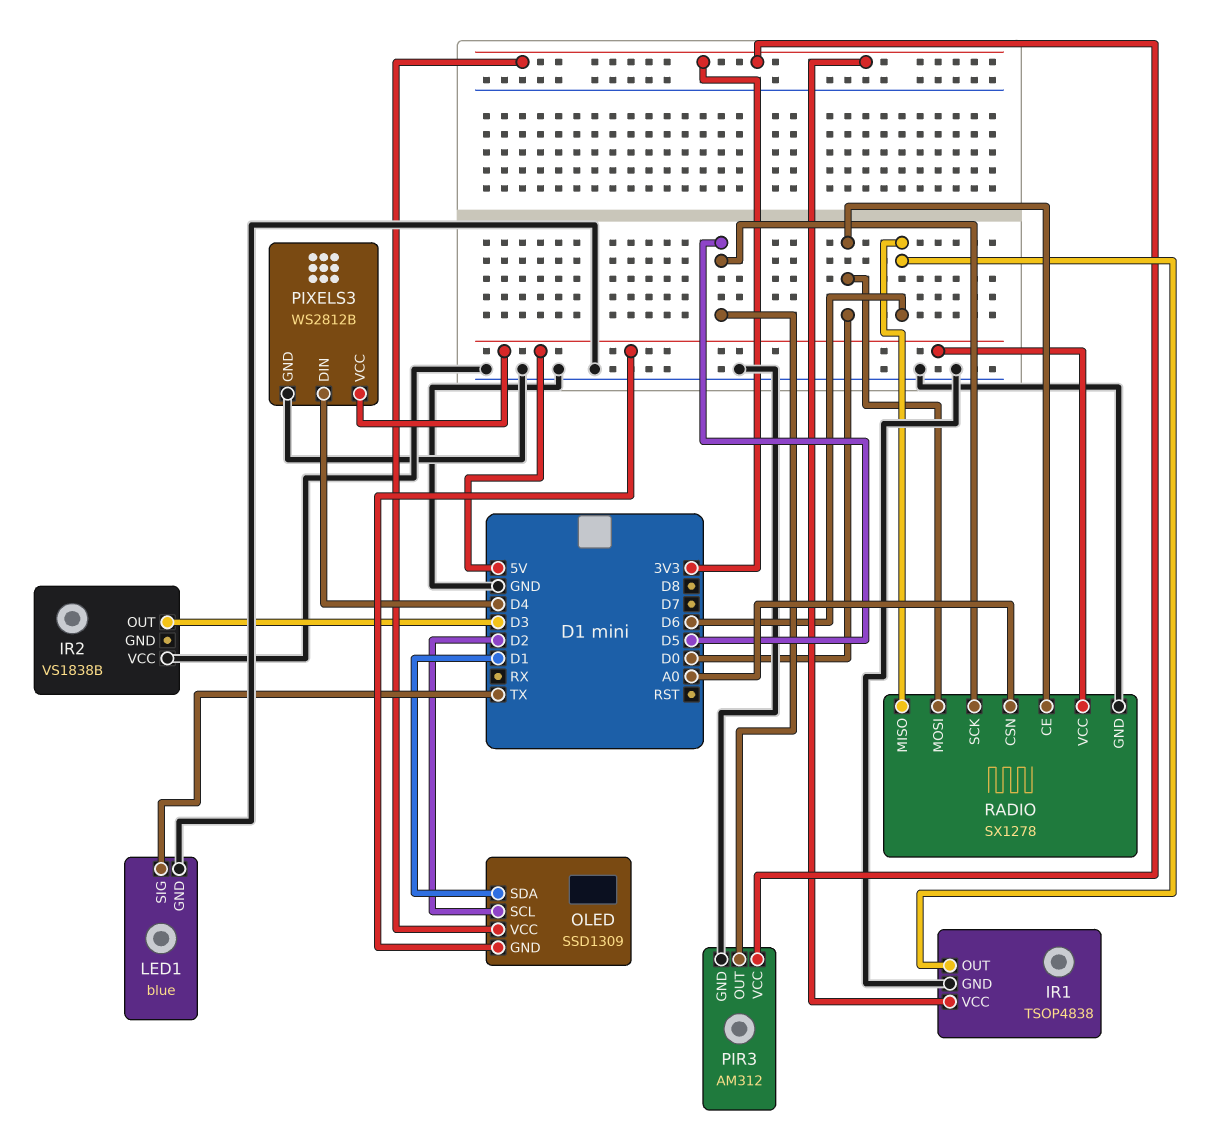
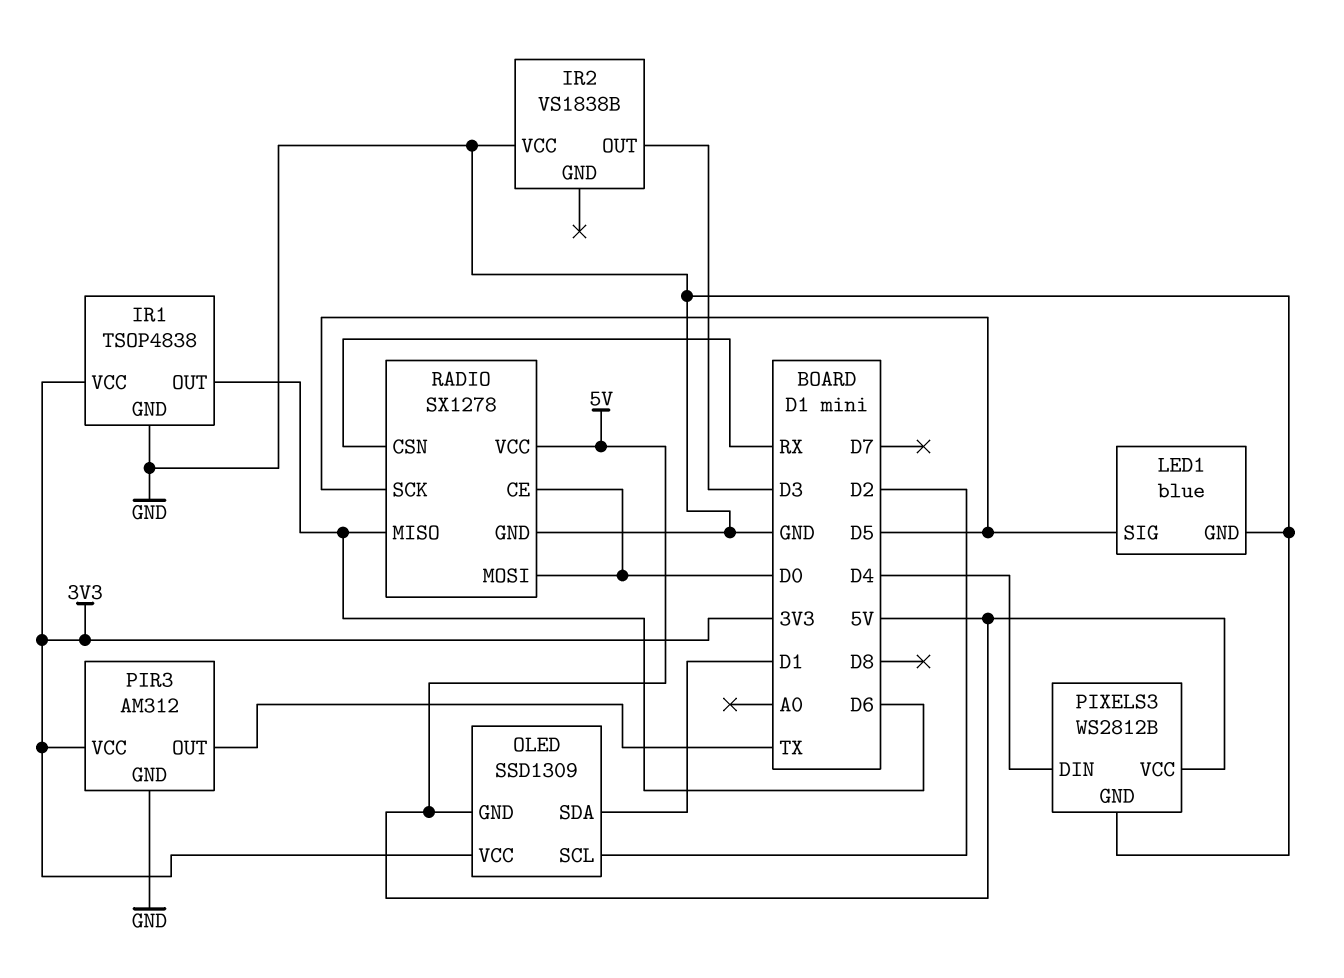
LED1 pin SIG: TX -> D5
PIR3 pin OUT: D5 -> TX
RADIO pin CSN: A0 -> RX

